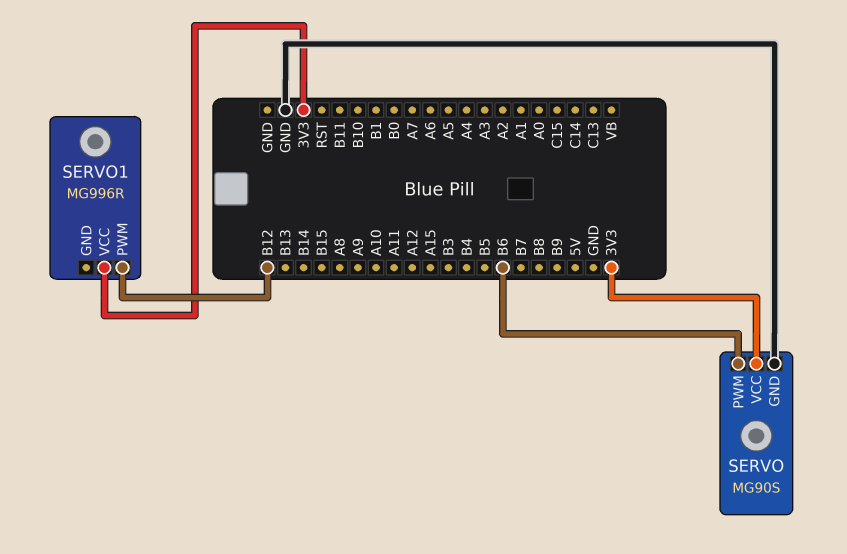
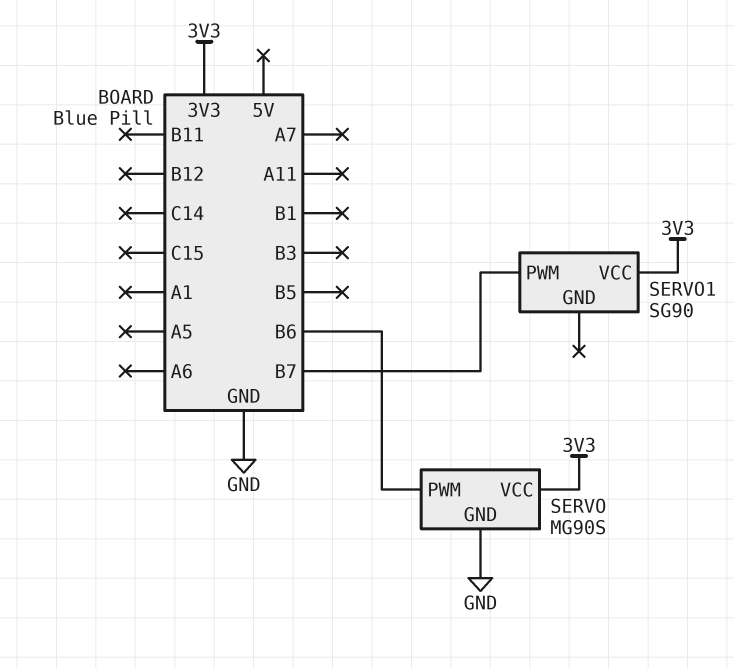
SERVO1: MG996R -> SG90
SERVO1 pin PWM: B12 -> B7

